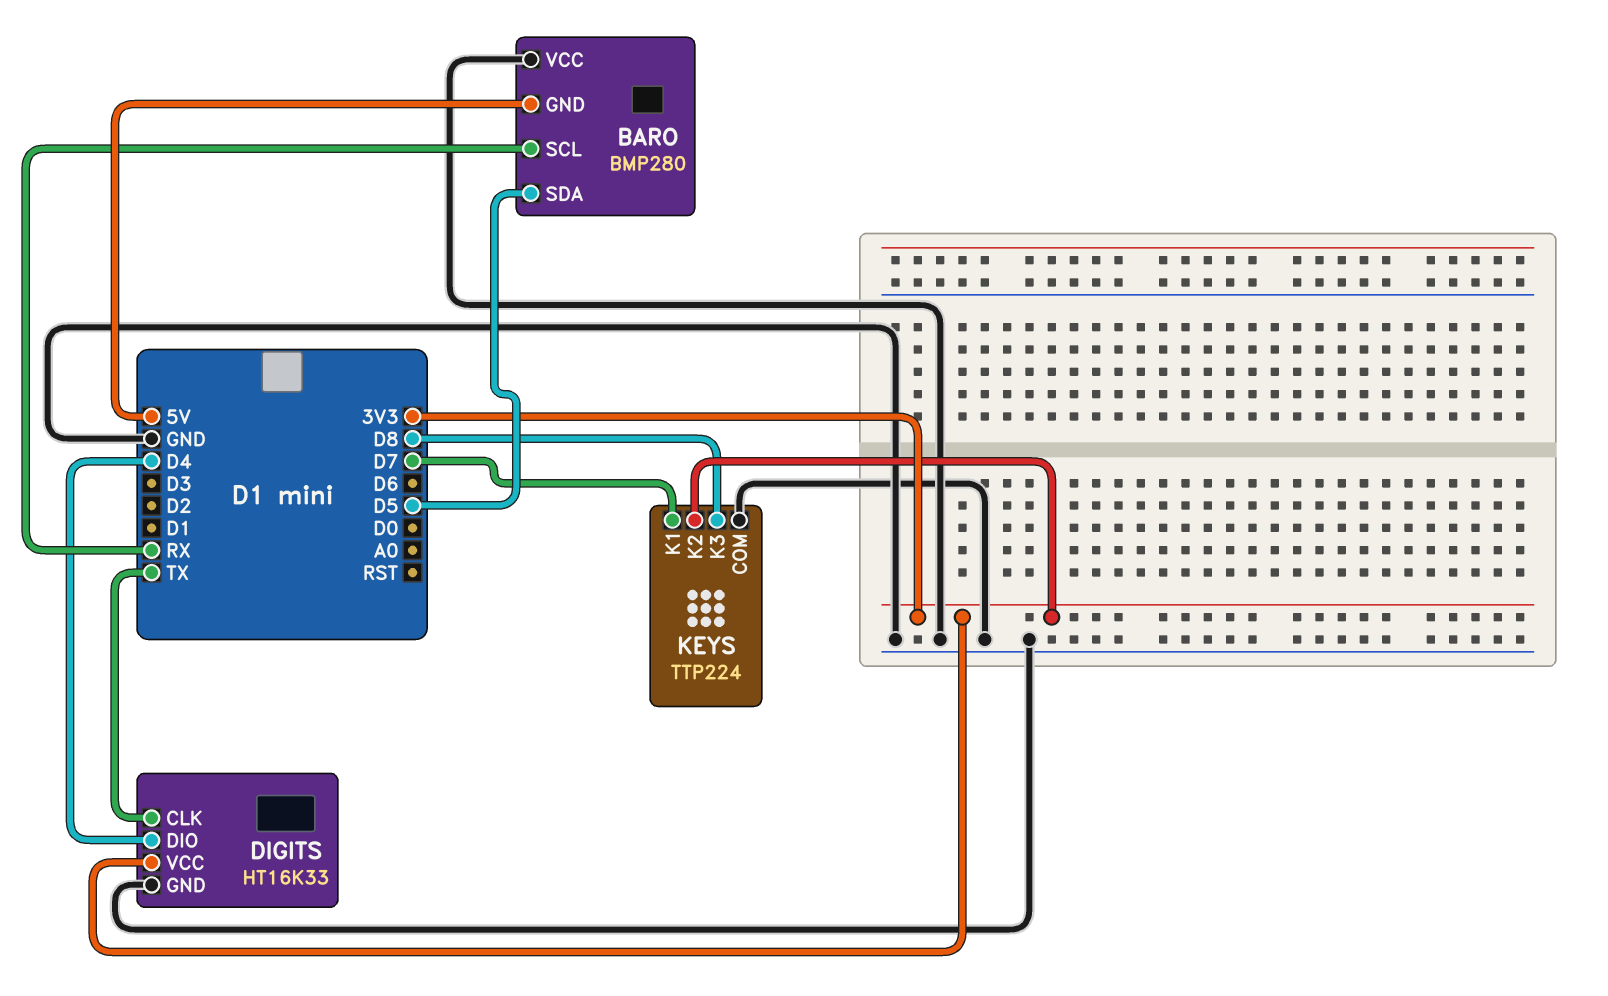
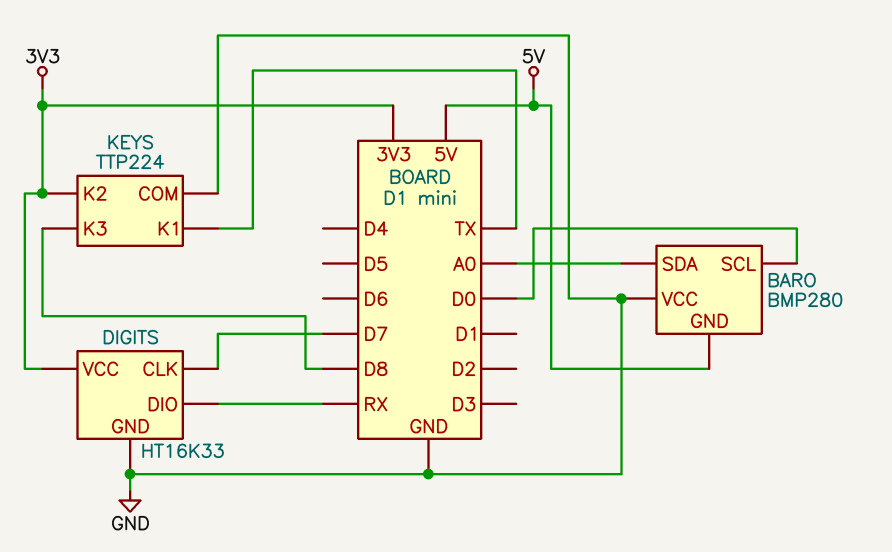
BARO pin SCL: RX -> D0
BARO pin SDA: D5 -> A0
DIGITS pin CLK: TX -> D7
DIGITS pin DIO: D4 -> RX
KEYS pin K1: D7 -> TX

